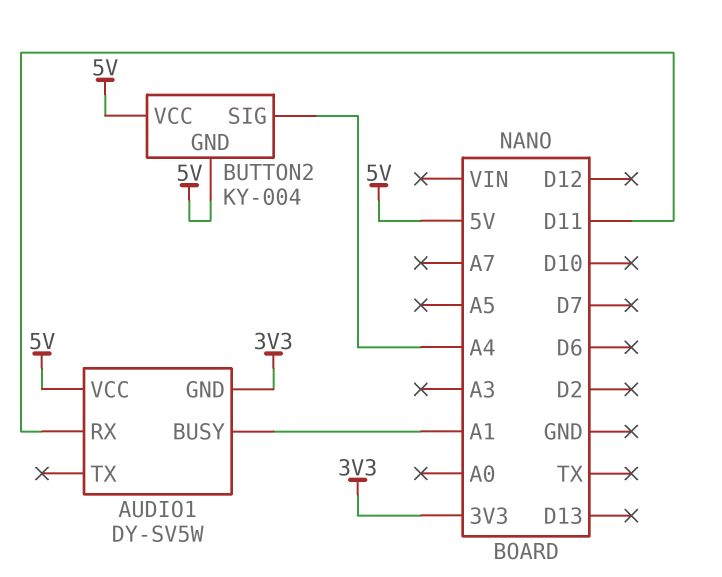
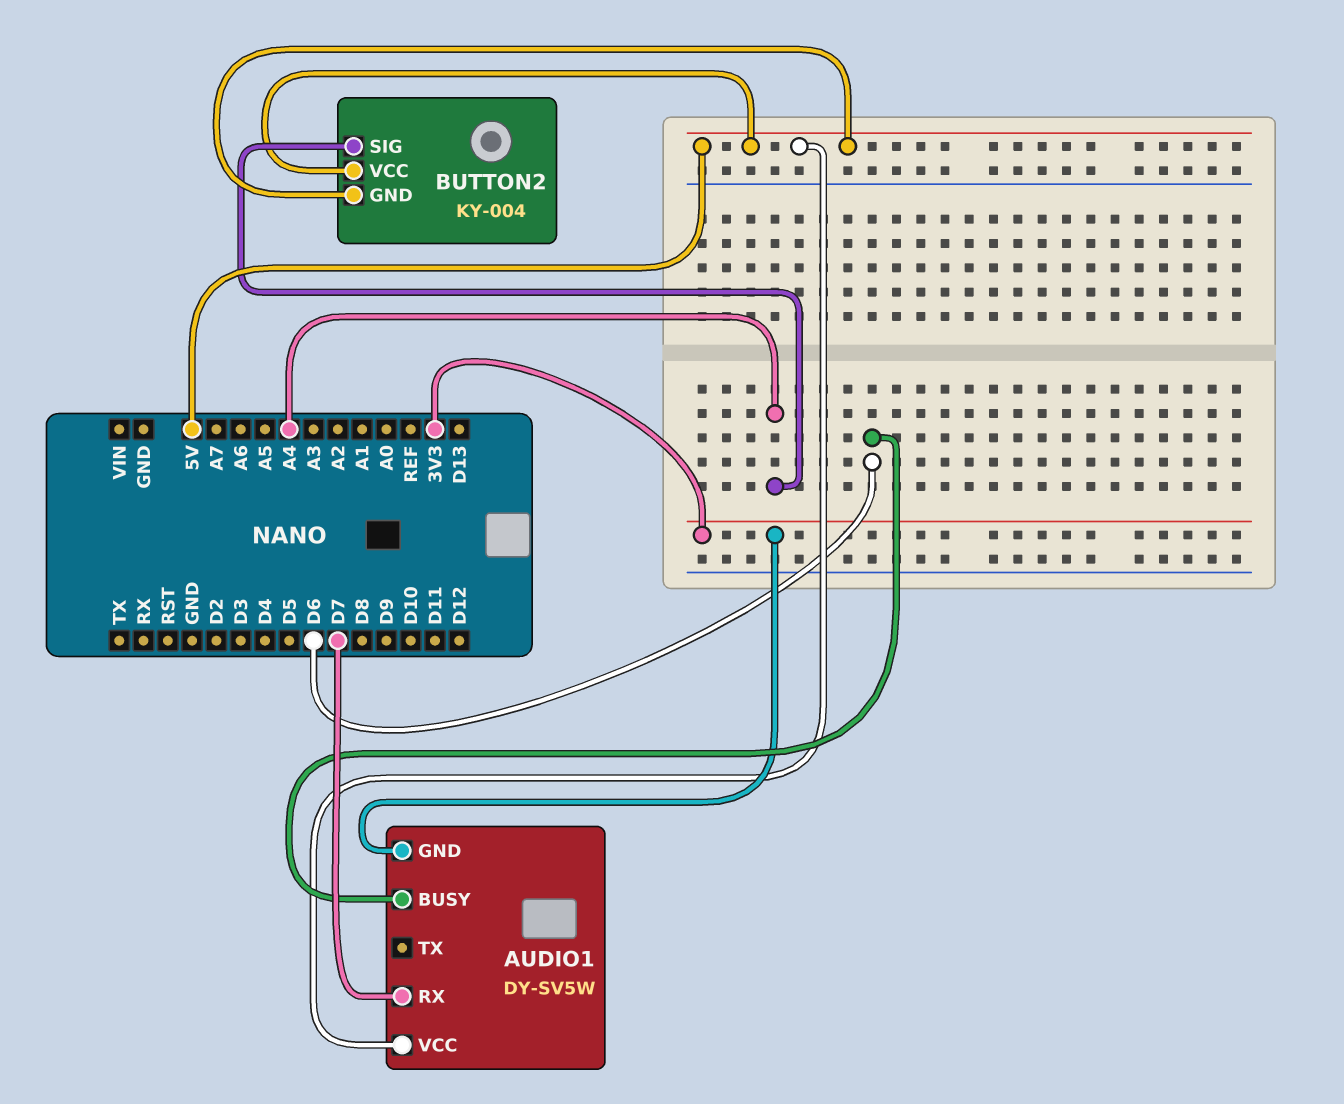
AUDIO1 pin BUSY: A1 -> D6
AUDIO1 pin RX: D11 -> D7

